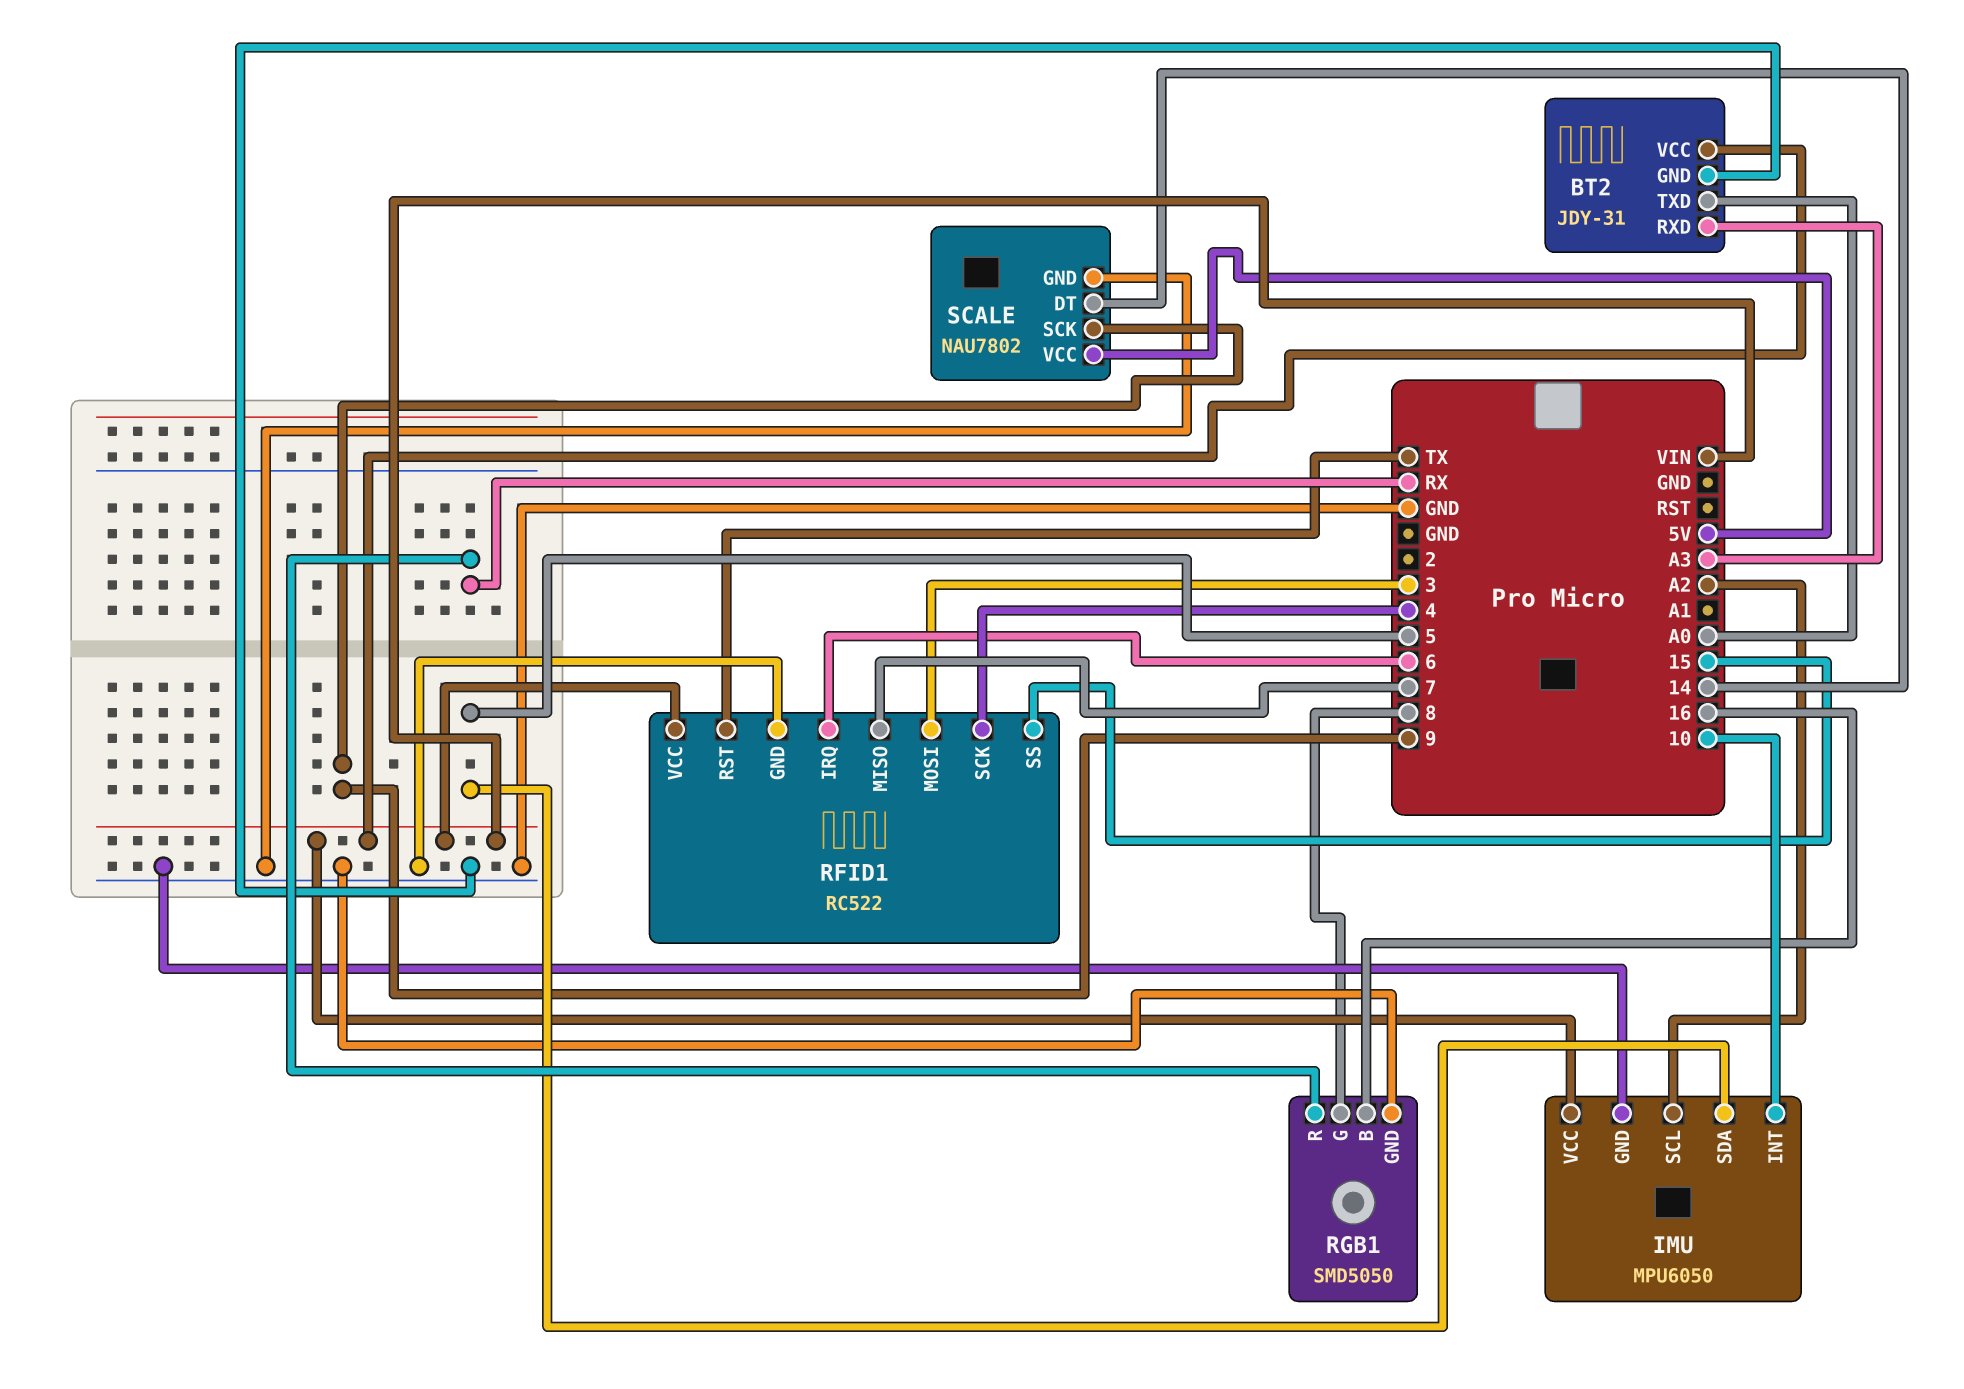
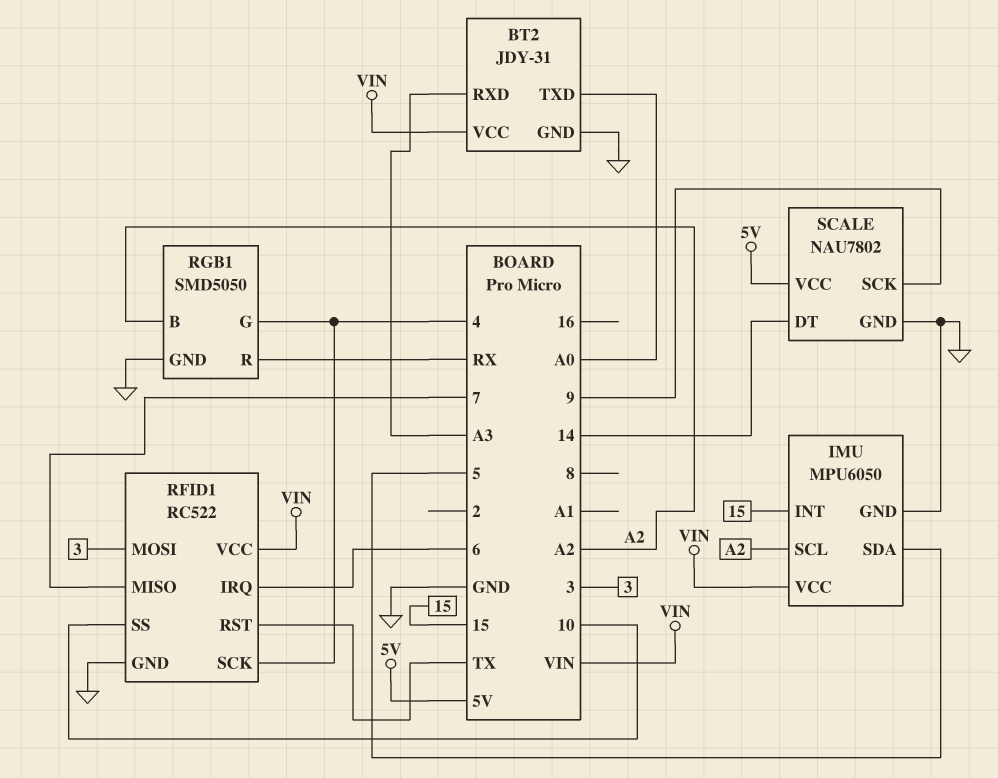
IMU pin INT: 10 -> 15
RFID1 pin SS: 15 -> 10
RGB1 pin B: 16 -> A2
RGB1 pin G: 8 -> 4

